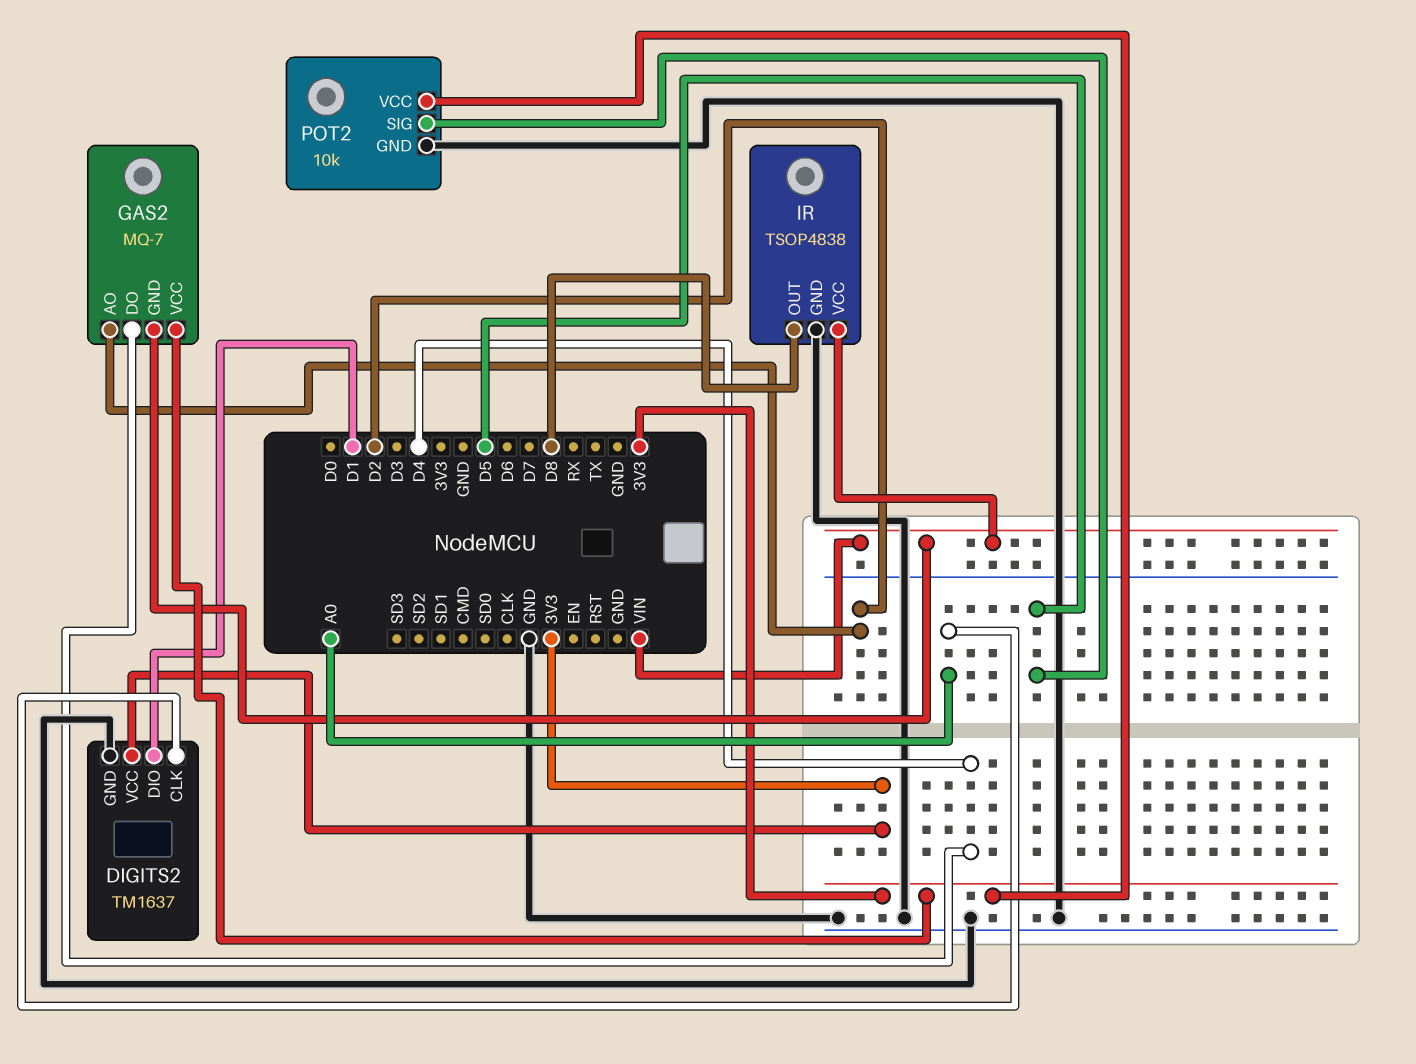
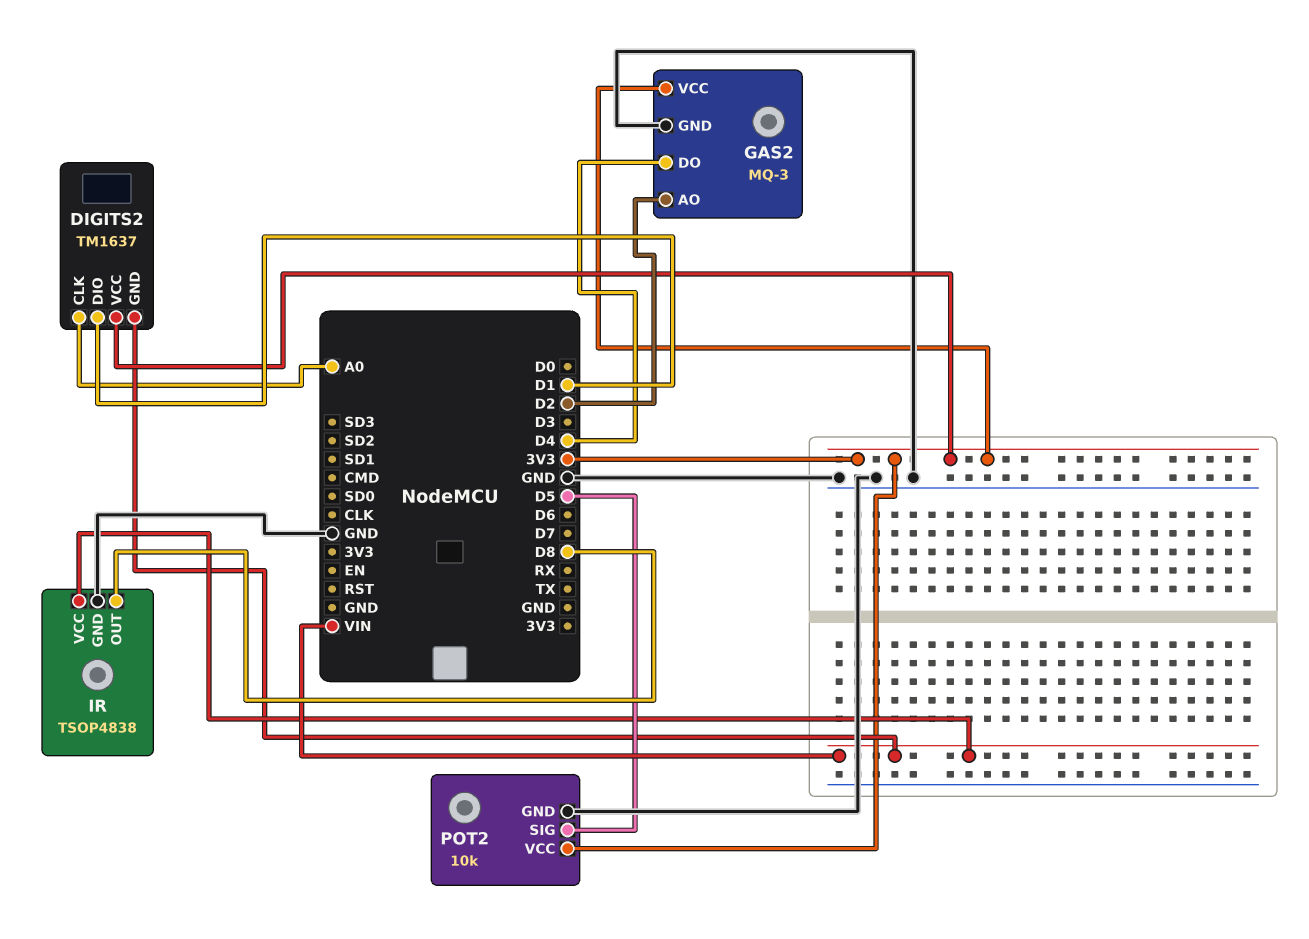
DIGITS2 pin GND: GND -> VIN
GAS2: MQ-7 -> MQ-3
GAS2 pin GND: VIN -> GND

